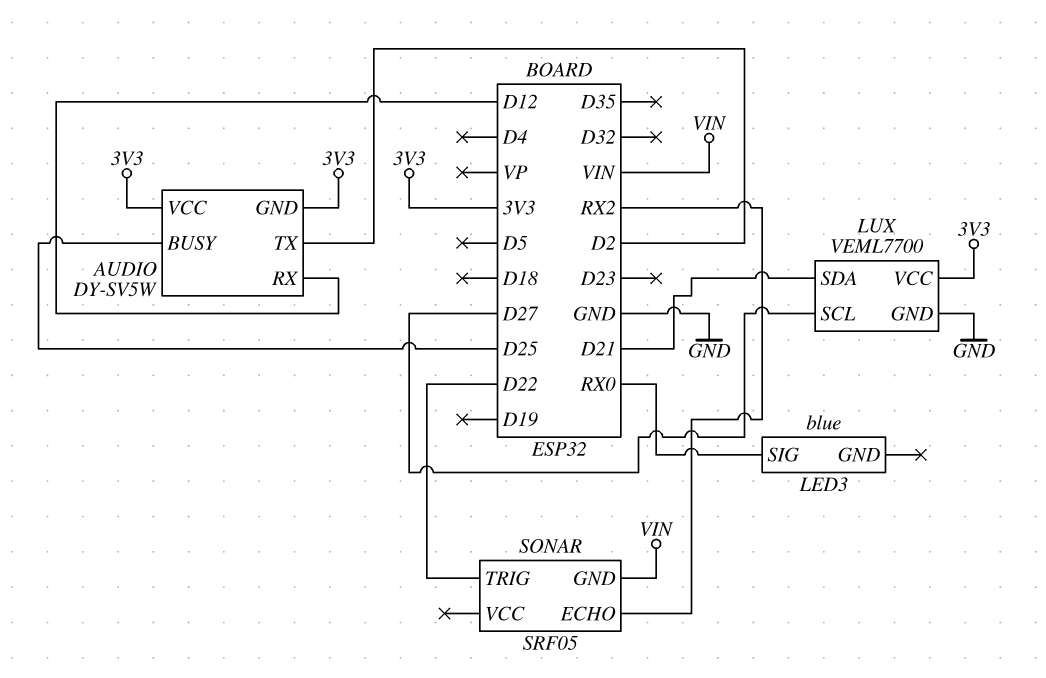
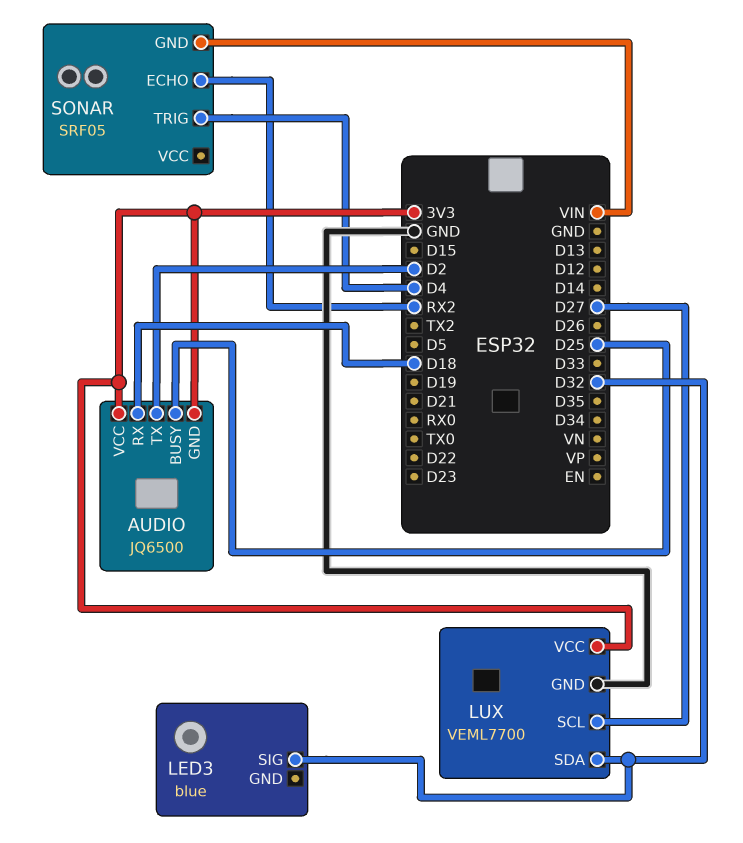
AUDIO: DY-SV5W -> JQ6500
AUDIO pin RX: D12 -> D18
LED3 pin SIG: RX0 -> D32
LUX pin SDA: D21 -> D32
SONAR pin TRIG: D22 -> D4

